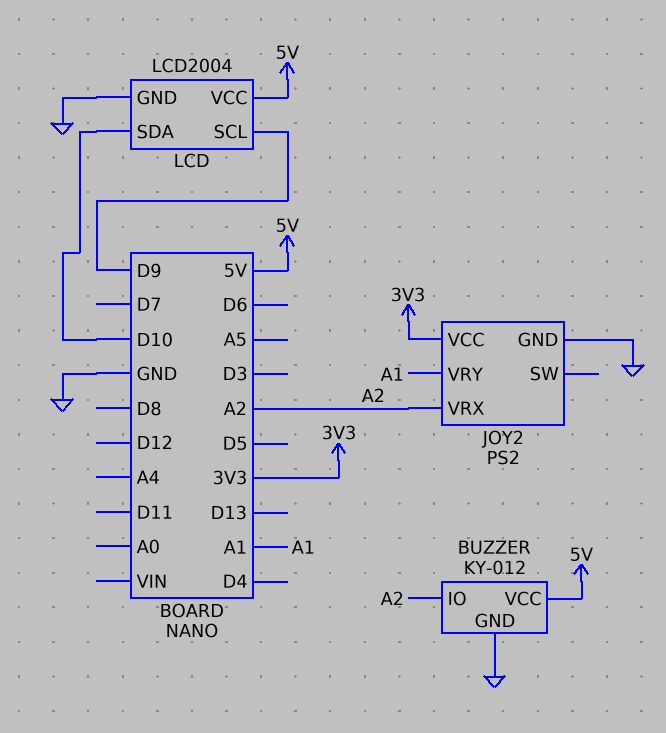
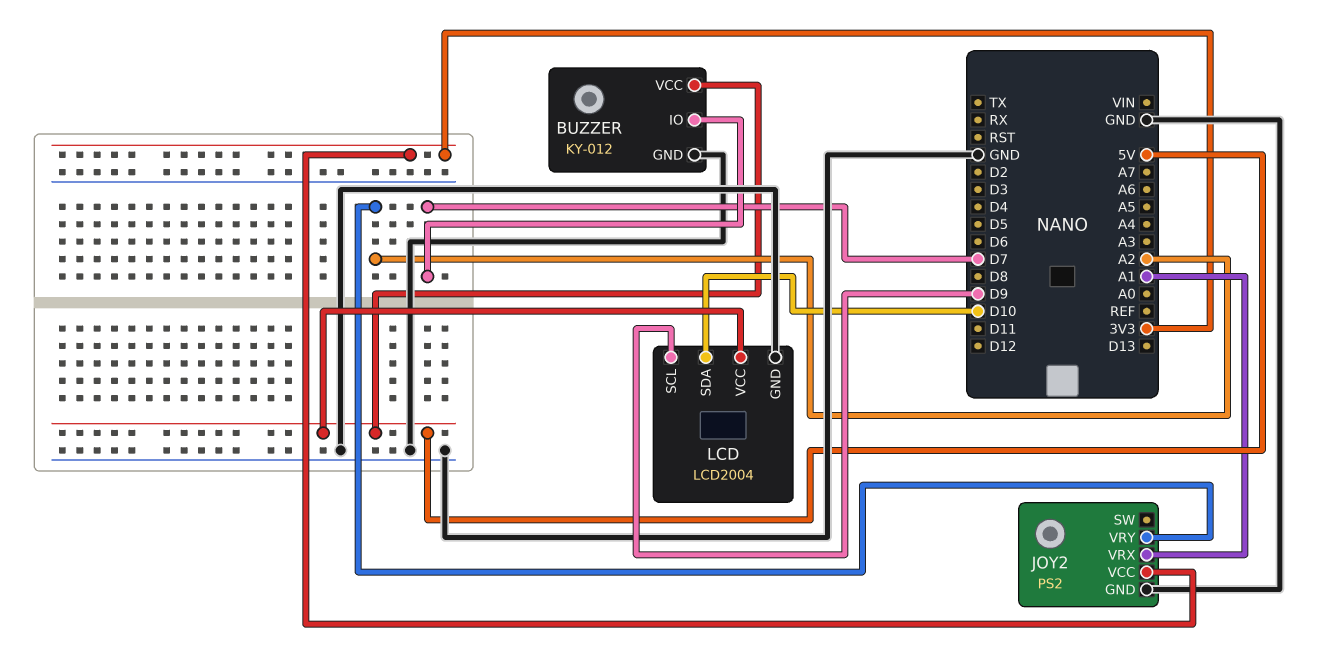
BUZZER pin IO: A2 -> D7
JOY2 pin VRX: A2 -> A1
JOY2 pin VRY: A1 -> A2

